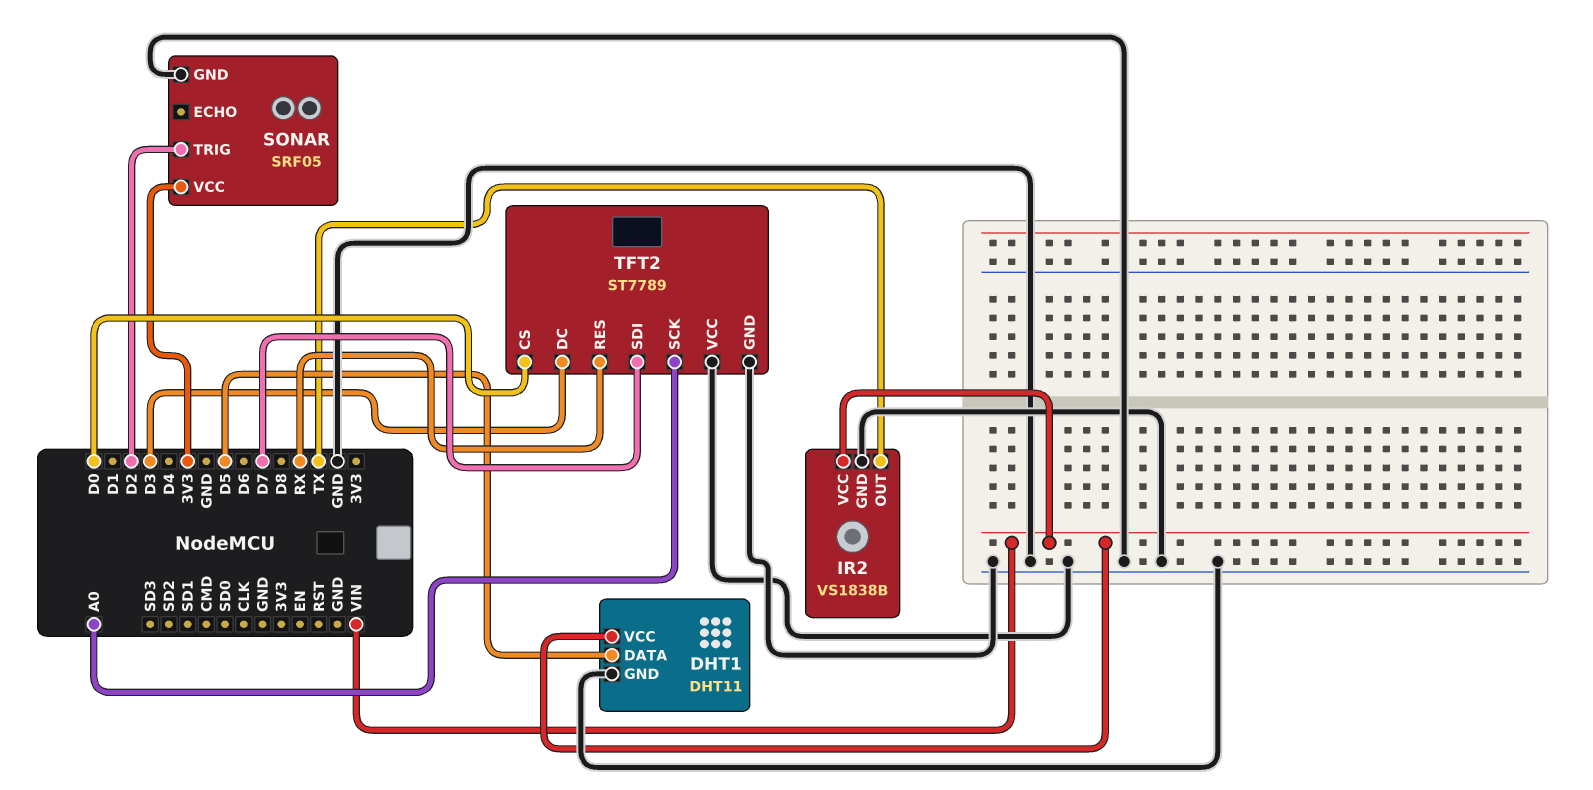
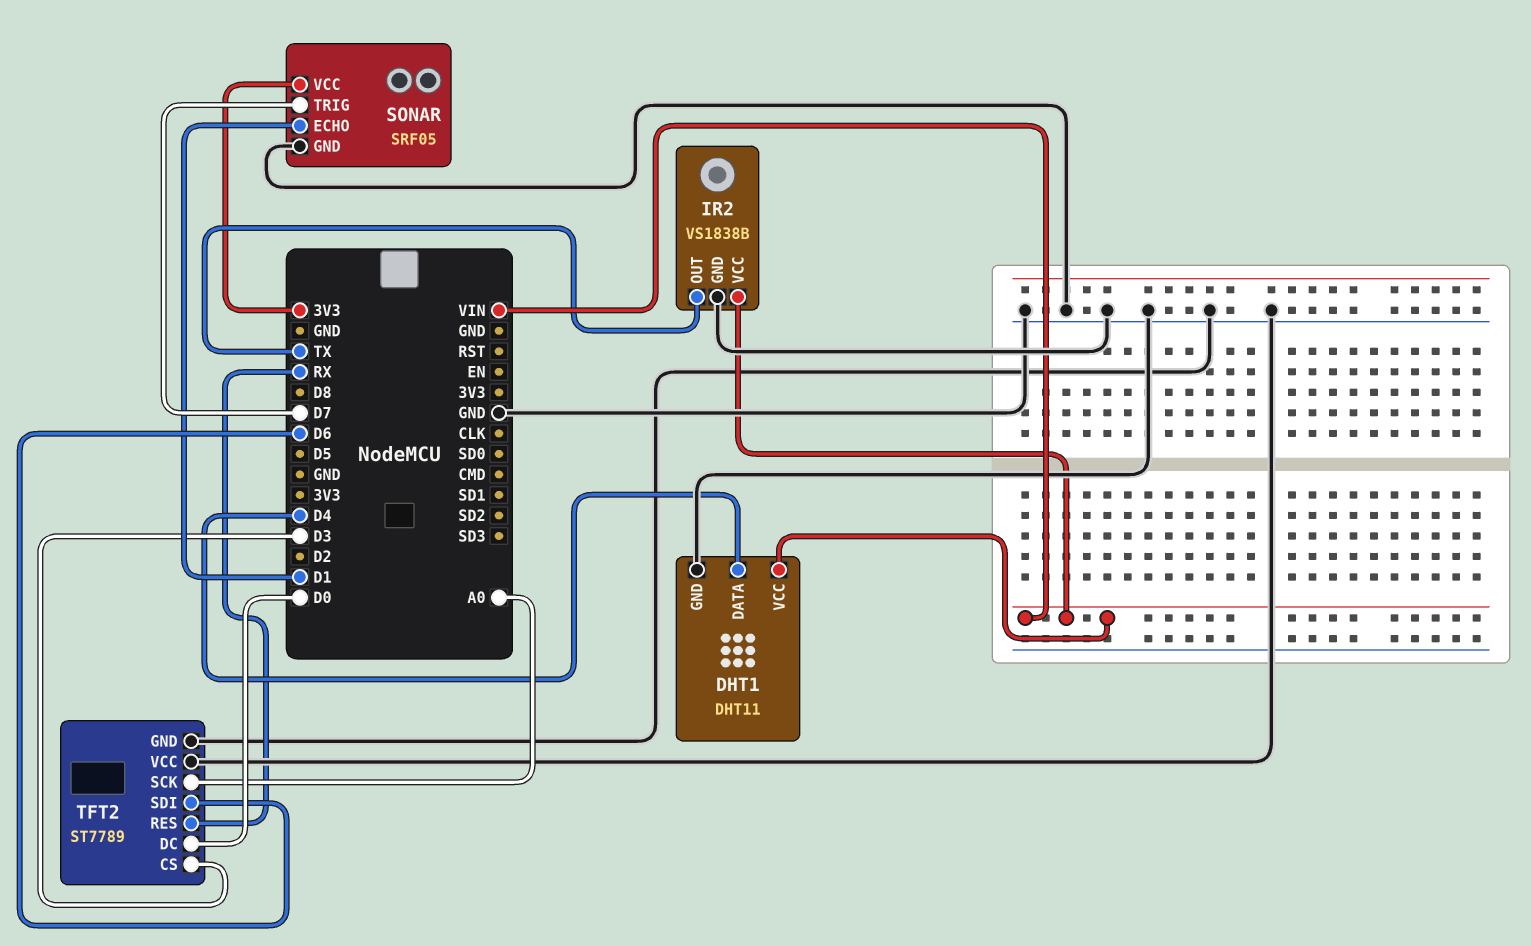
DHT1 pin DATA: D5 -> D4
SONAR pin ECHO: none -> D1
SONAR pin TRIG: D2 -> D7
TFT2 pin CS: D0 -> D3
TFT2 pin DC: D3 -> D0
TFT2 pin SDI: D7 -> D6

